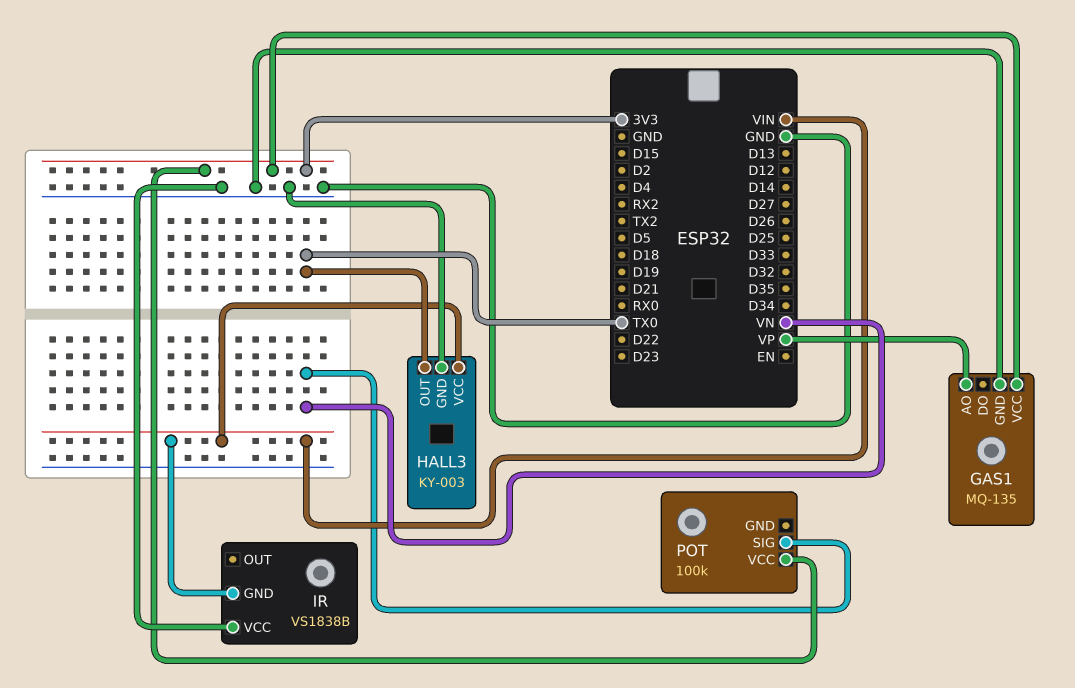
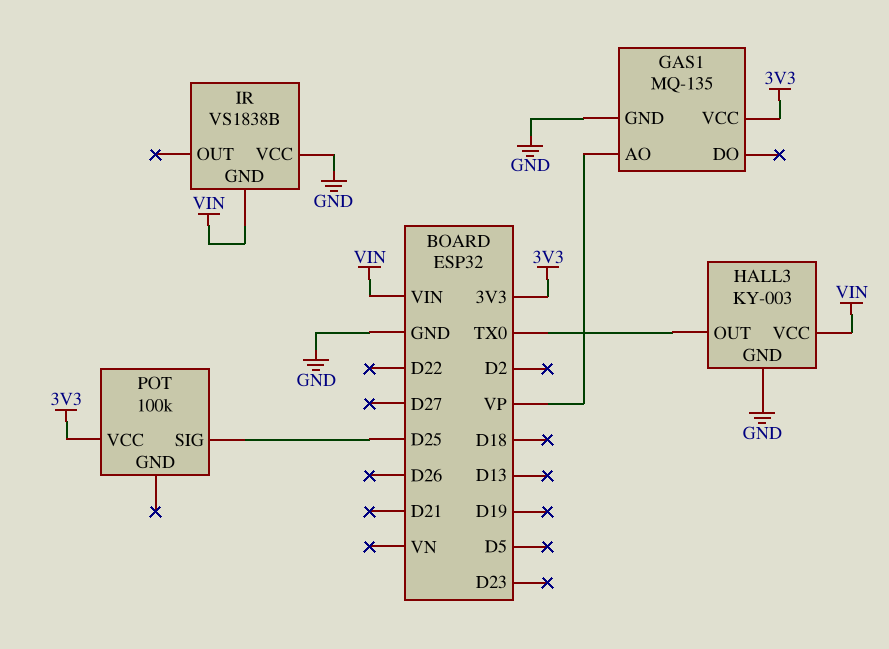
POT pin SIG: VN -> D25

